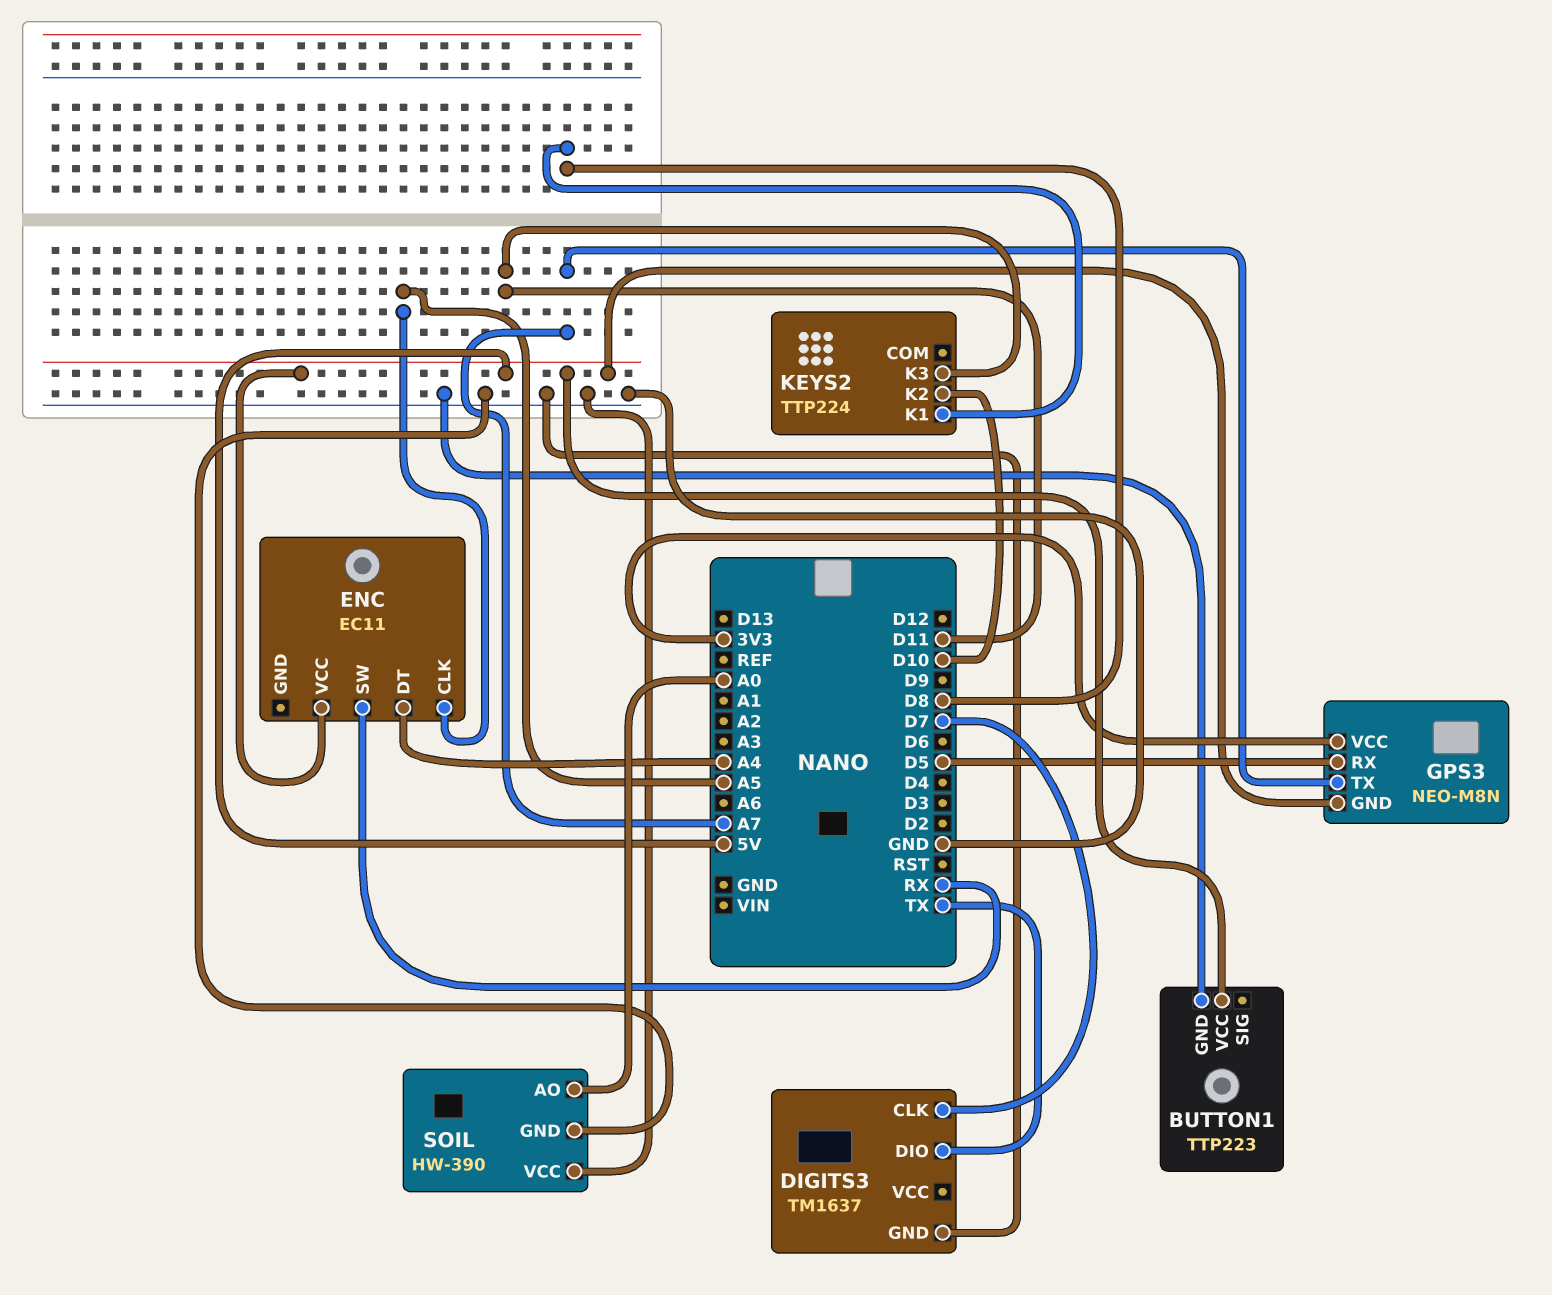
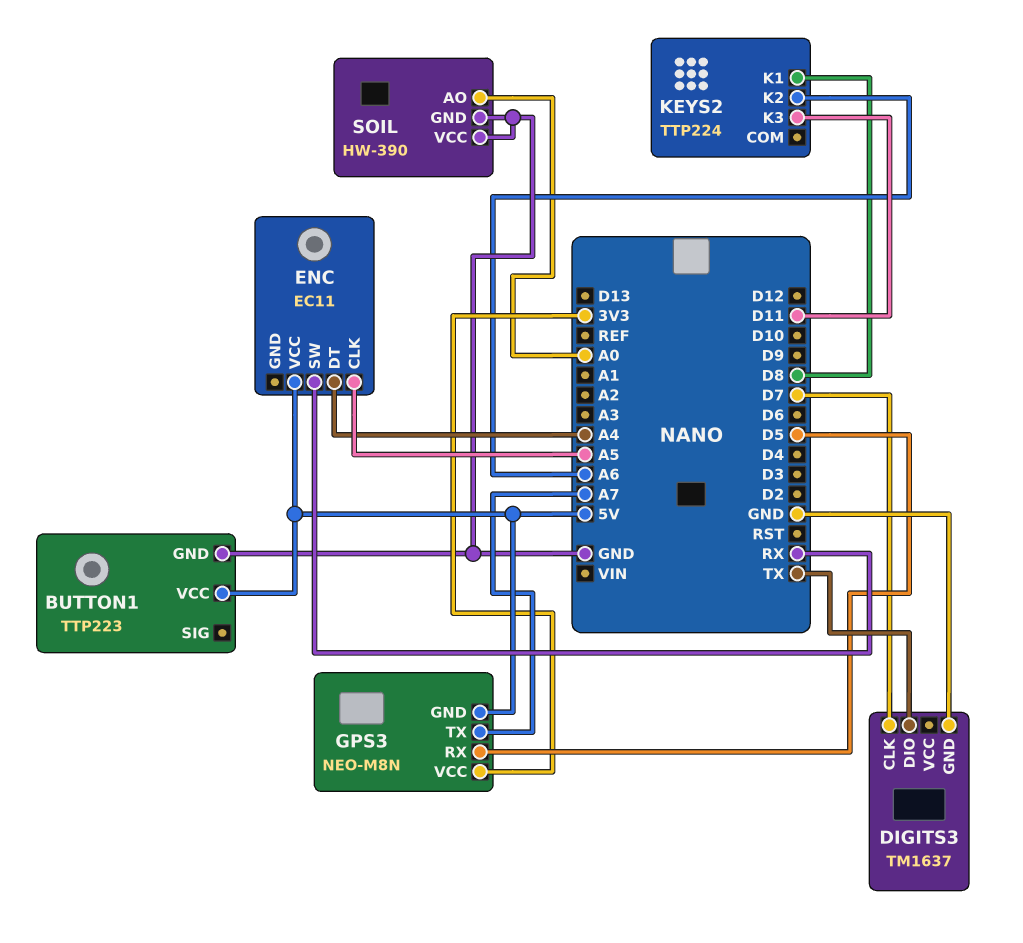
KEYS2 pin K2: D10 -> A6

